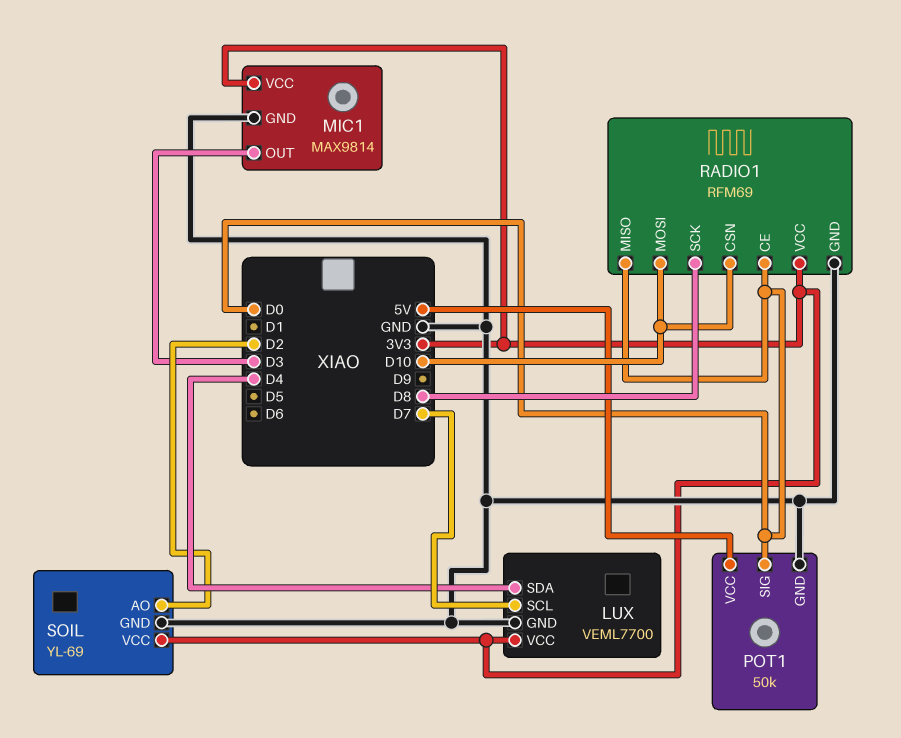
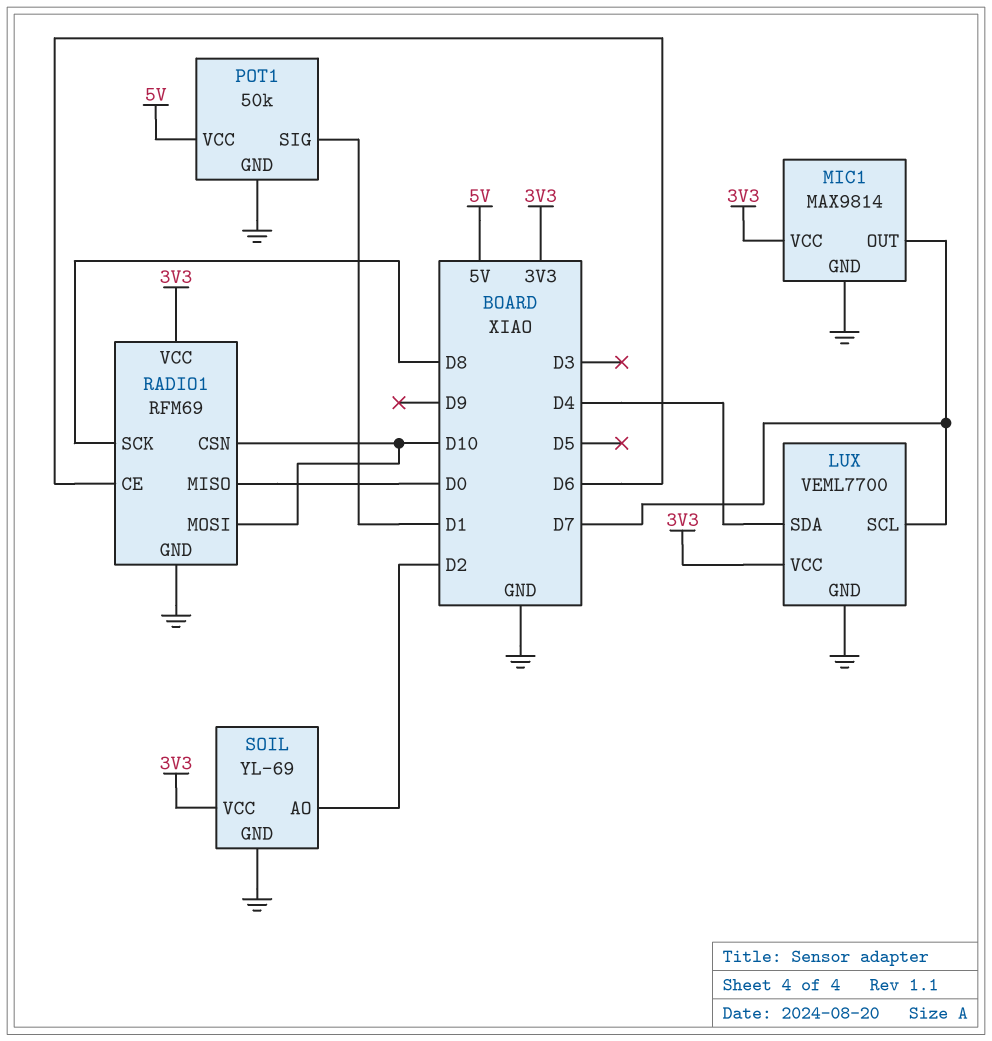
MIC1 pin OUT: D3 -> D7
POT1 pin SIG: D0 -> D1
RADIO1 pin CE: D0 -> D6

